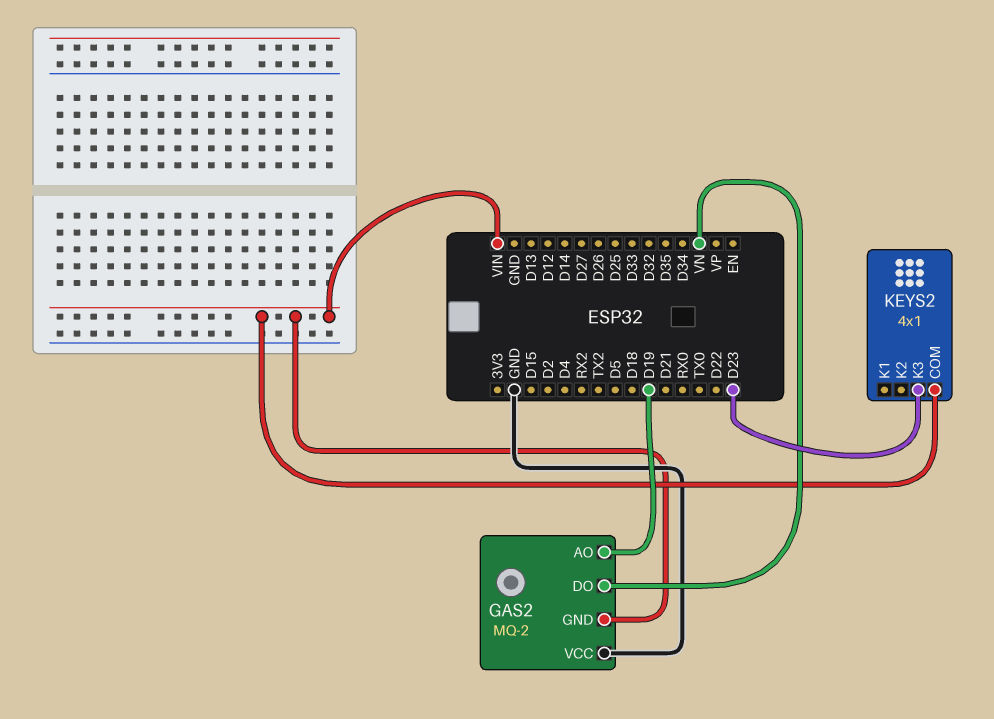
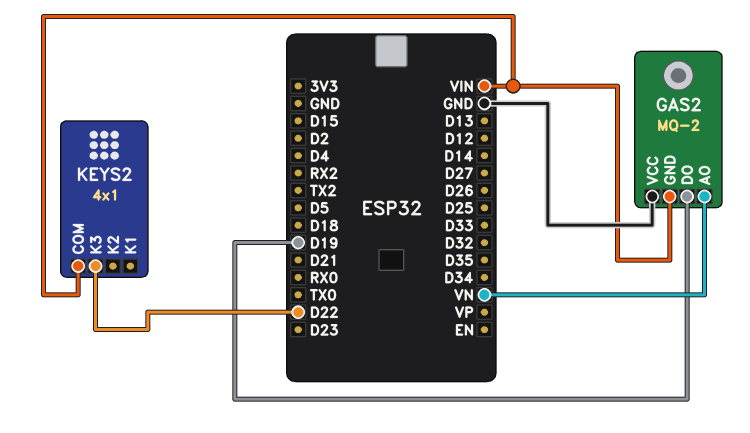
GAS2 pin AO: D19 -> VN
GAS2 pin DO: VN -> D19
KEYS2 pin K3: D23 -> D22

